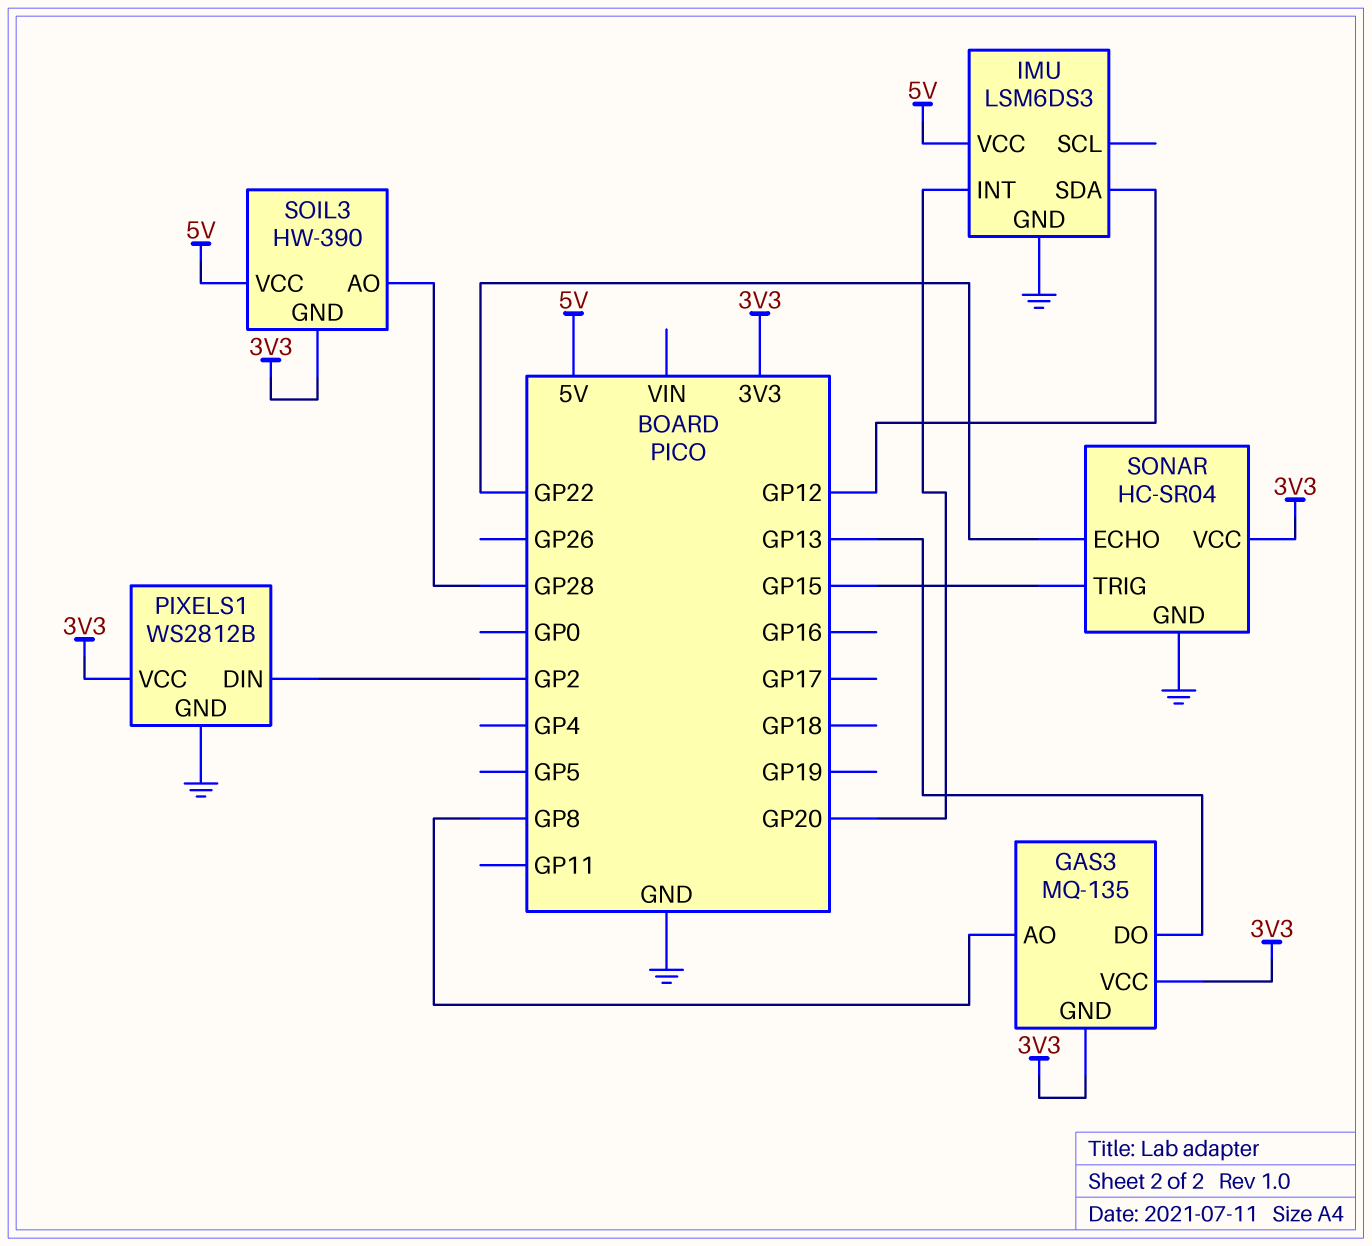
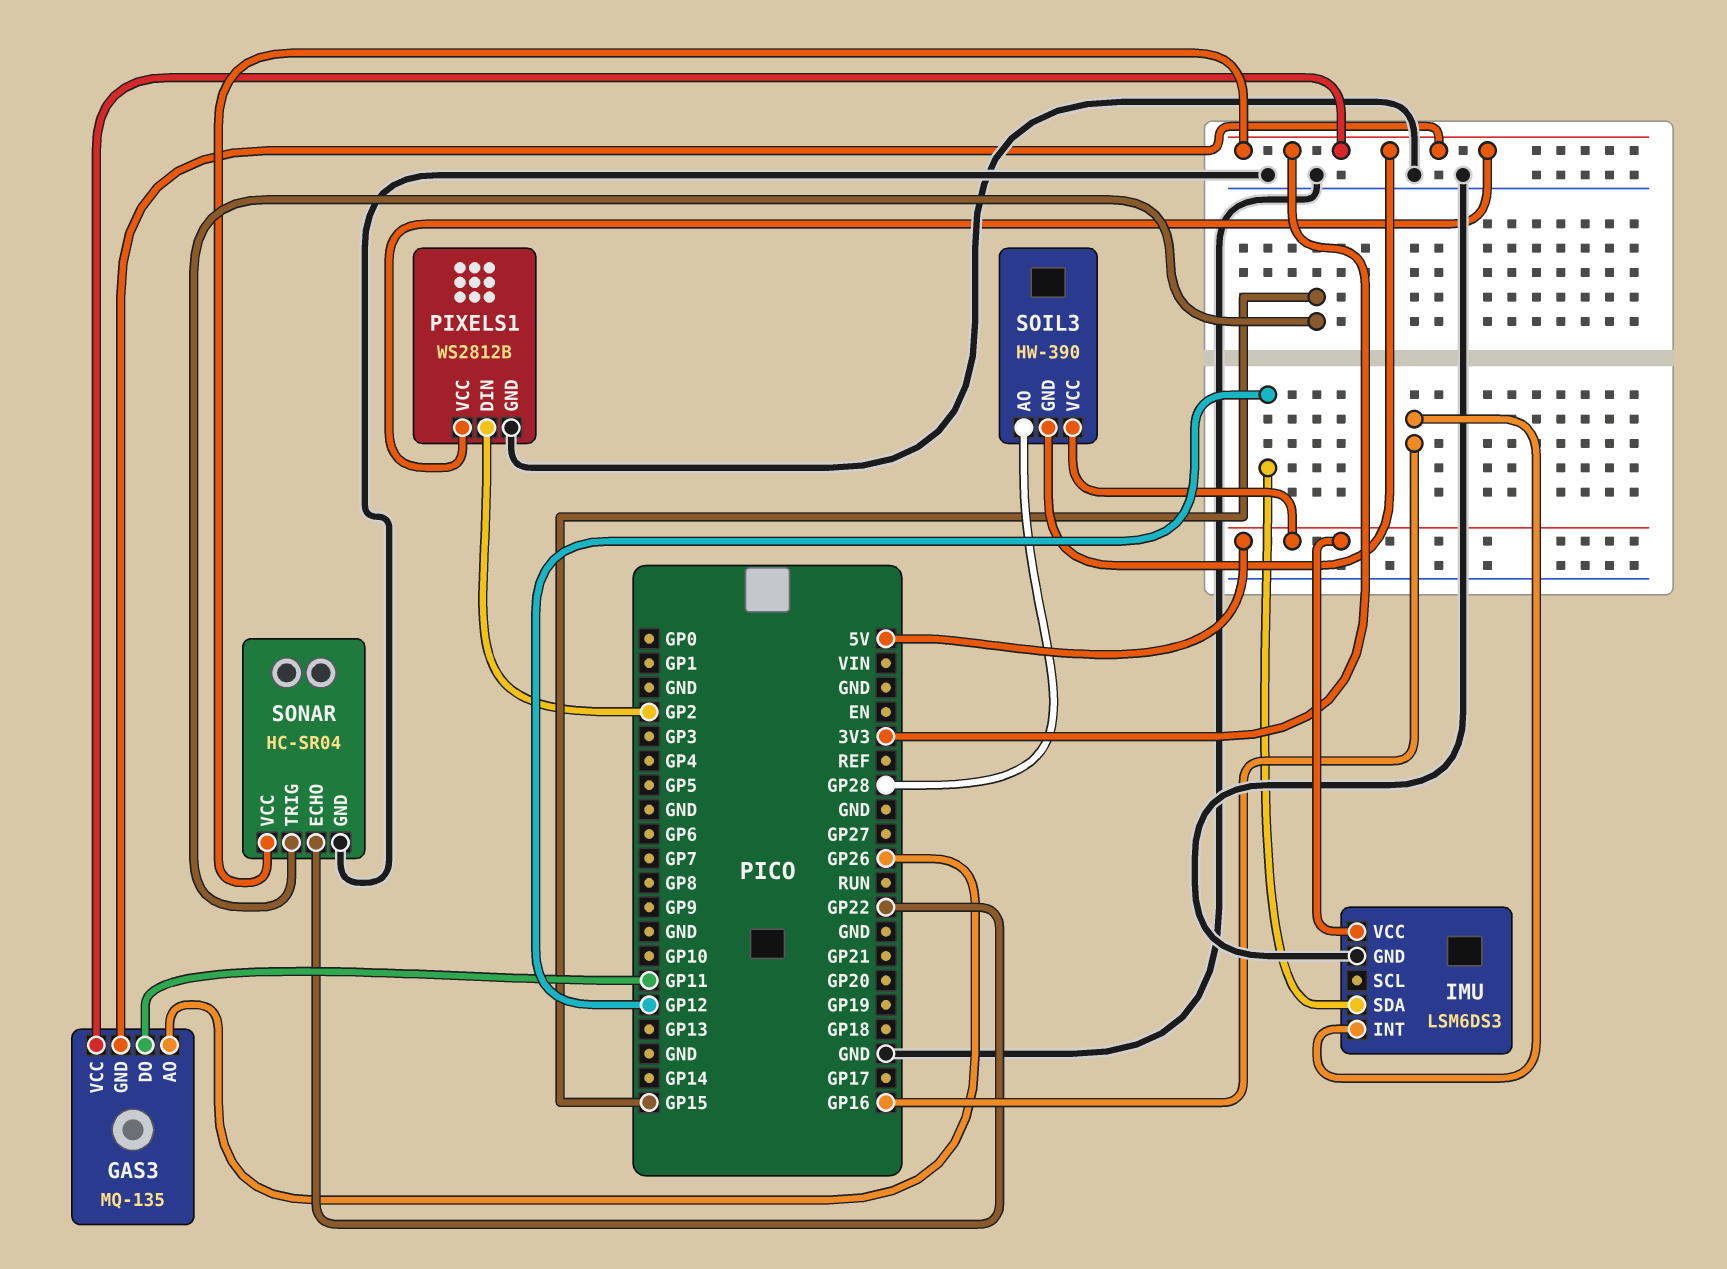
GAS3 pin AO: GP8 -> GP26
GAS3 pin DO: GP13 -> GP11
IMU pin INT: GP20 -> GP16

